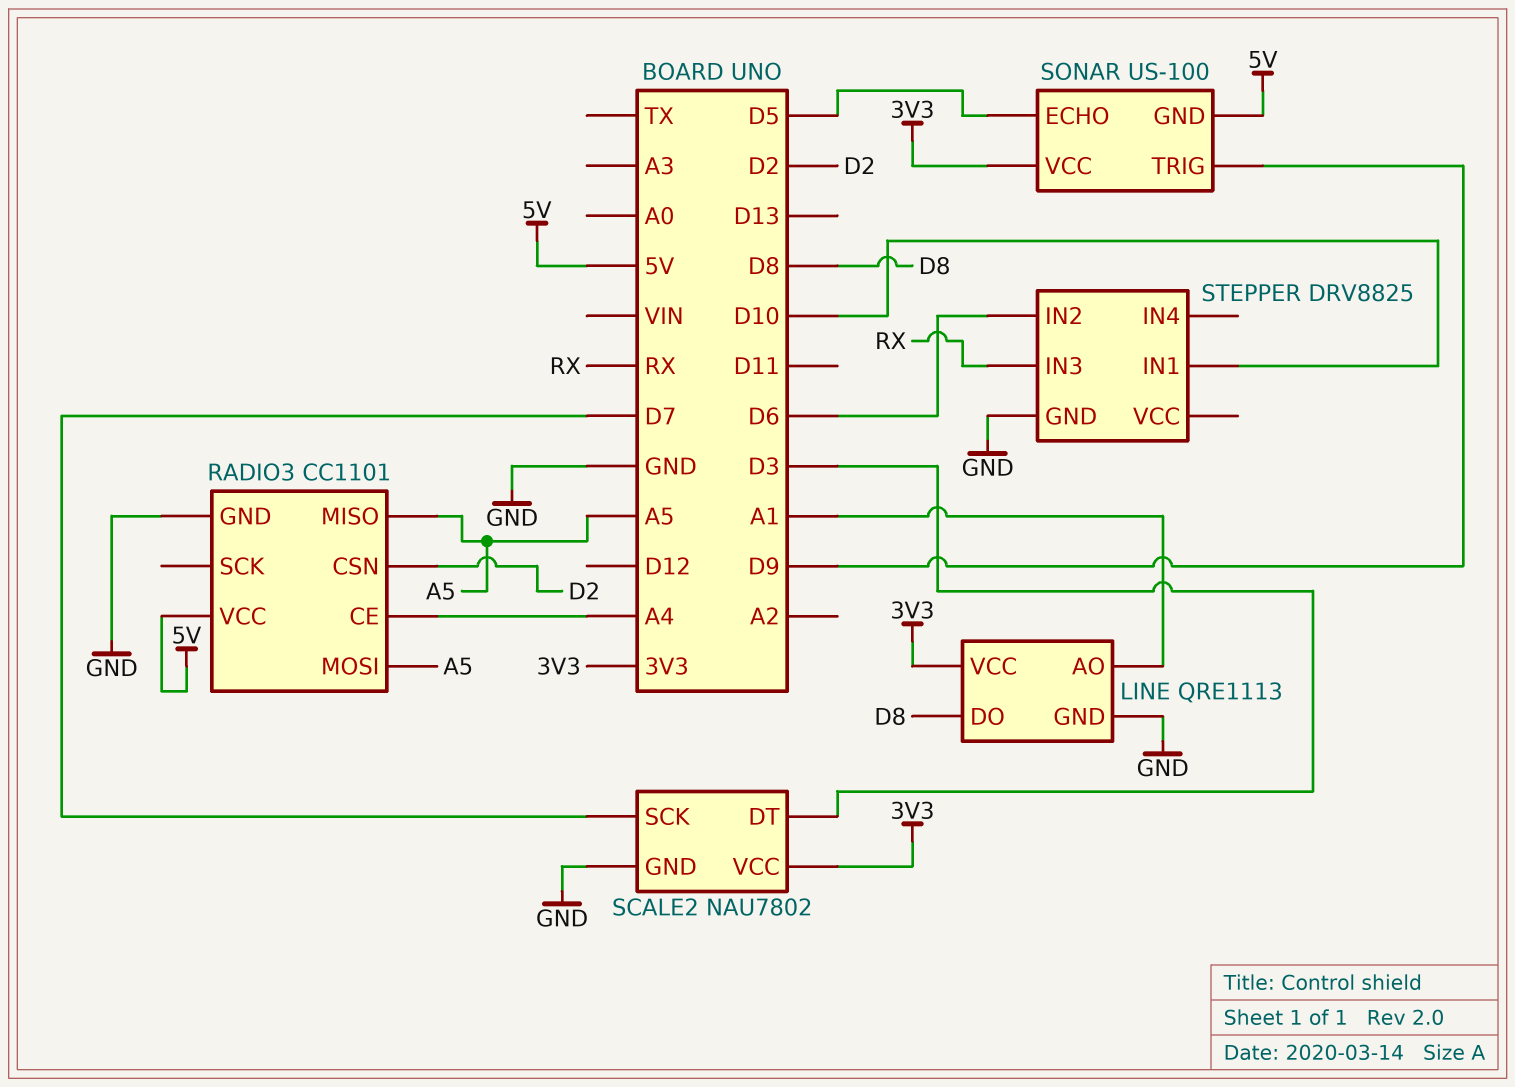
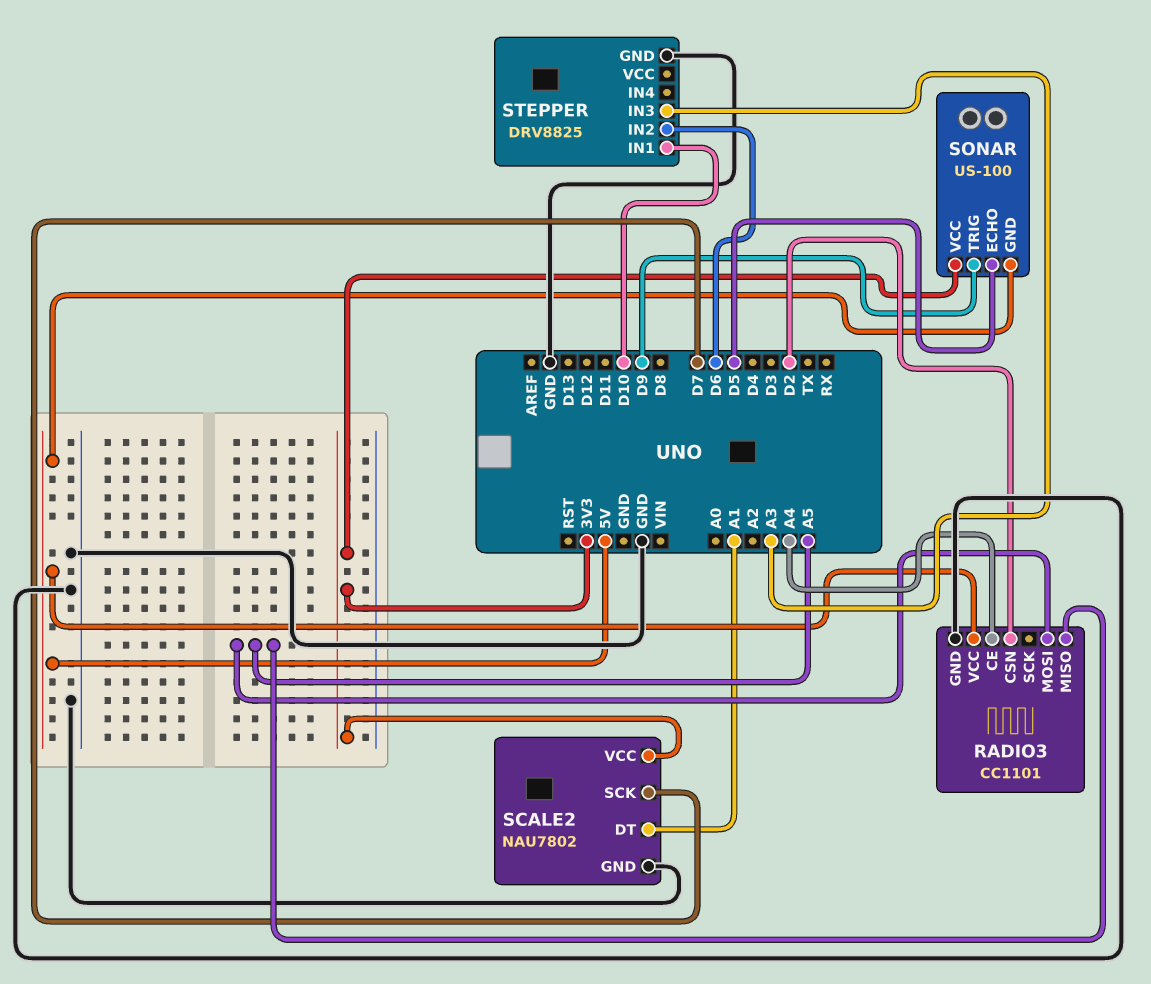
LINE: QRE1113 -> none
LINE pin AO: A1 -> none
LINE pin DO: D8 -> none
LINE pin GND: GND -> none
LINE pin VCC: 3V3 -> none
SCALE2 pin DT: D3 -> A1
STEPPER pin IN3: RX -> A3

